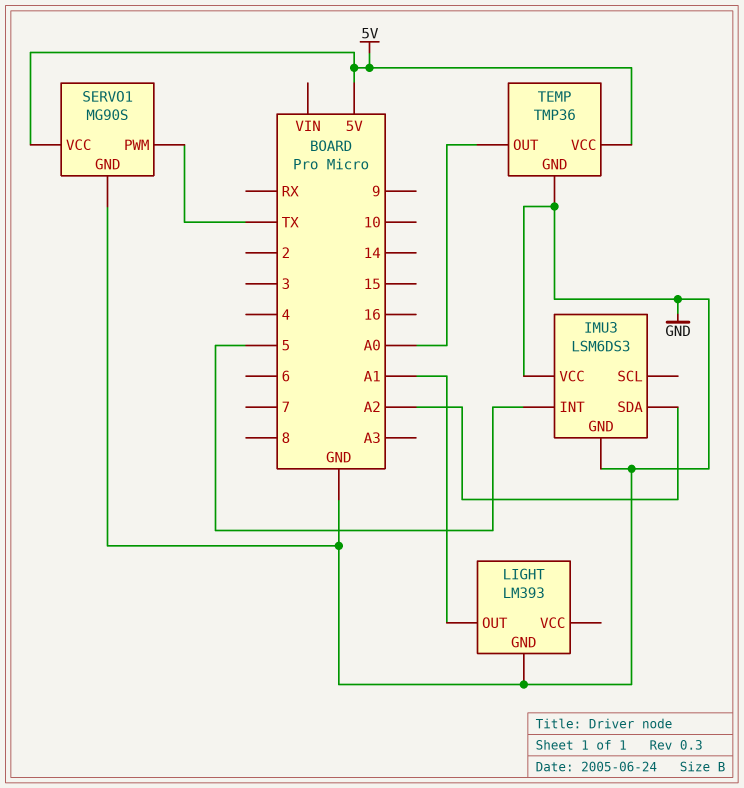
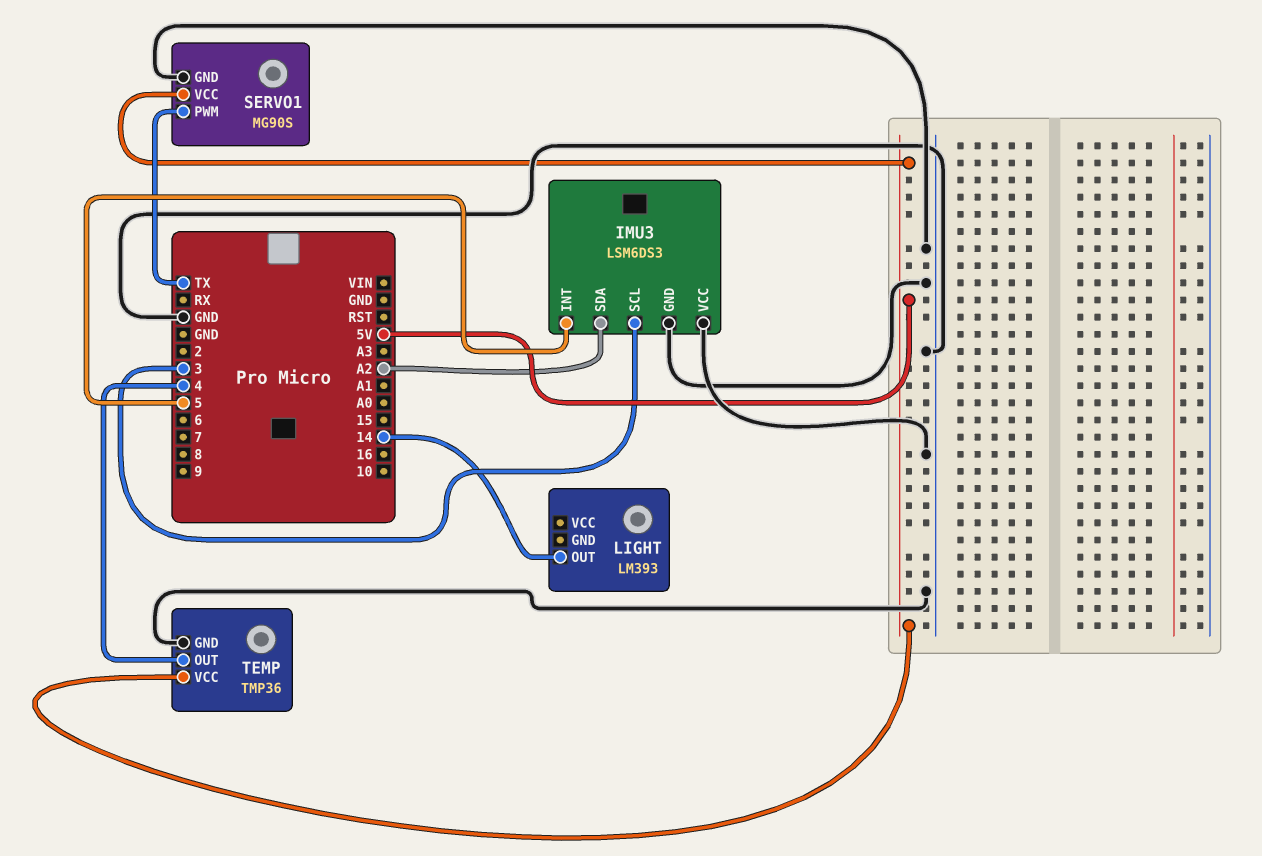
IMU3 pin SCL: none -> 3
LIGHT pin GND: GND -> none
LIGHT pin OUT: A1 -> 14
TEMP pin OUT: A0 -> 4

